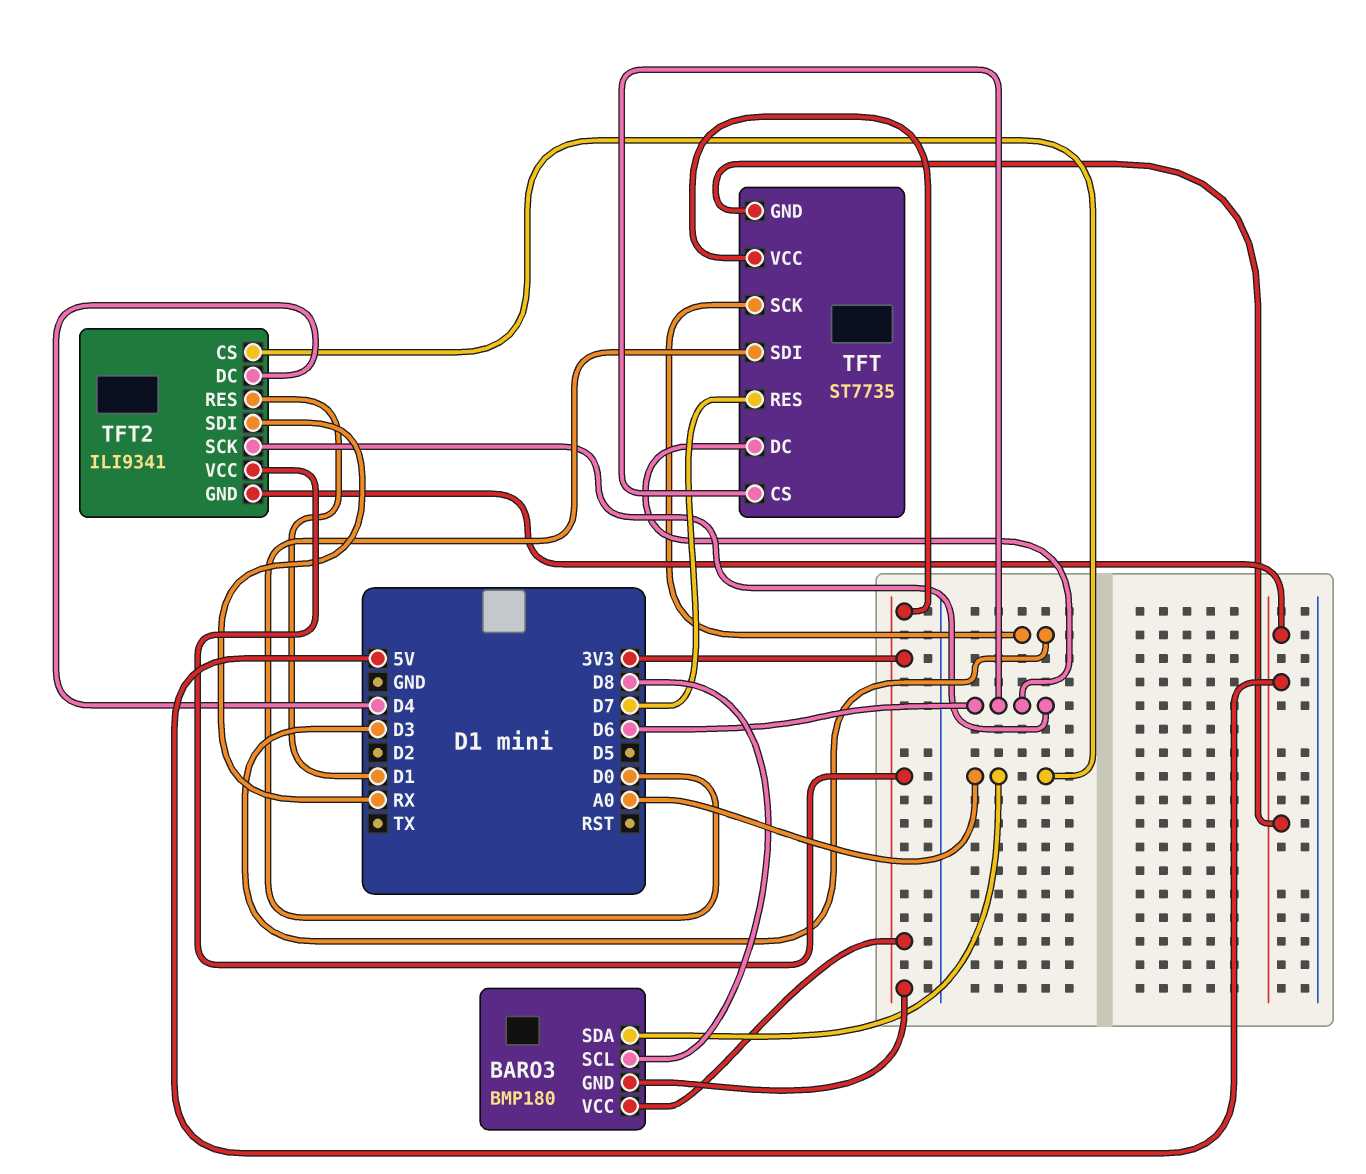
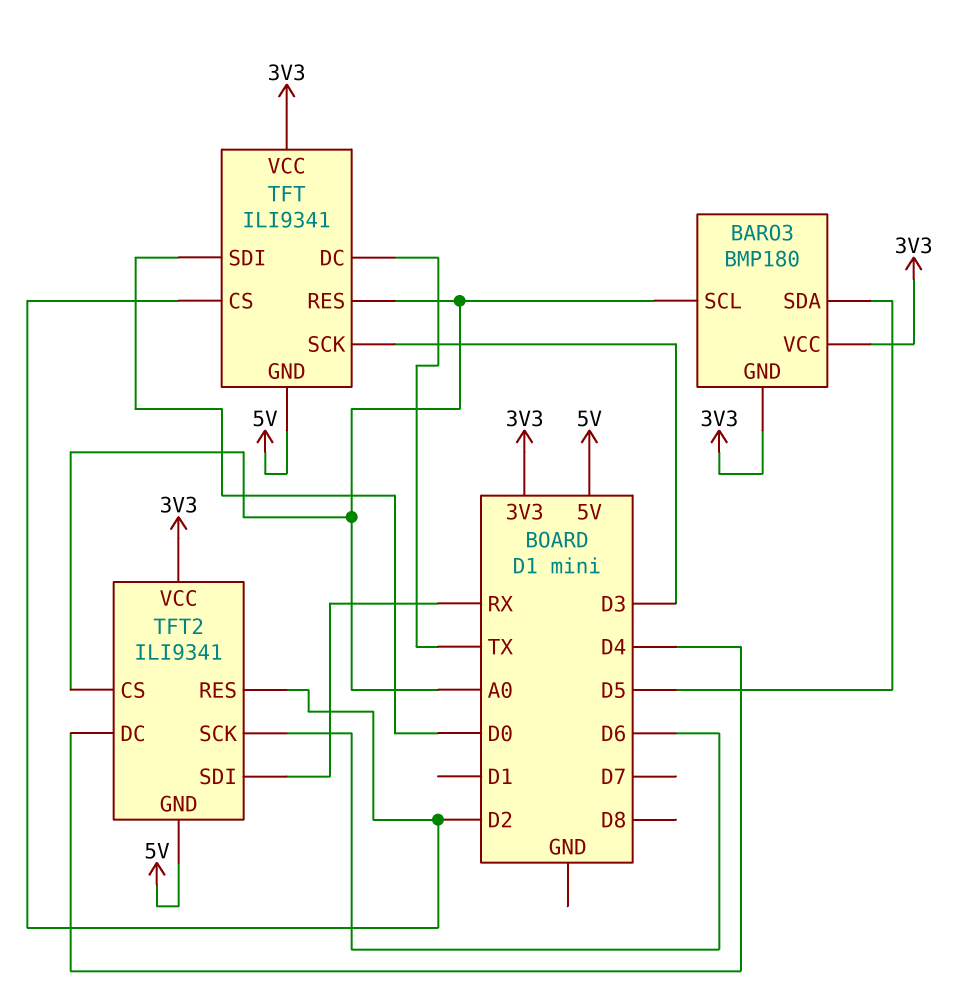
BARO3 pin SCL: D8 -> A0
BARO3 pin SDA: A0 -> D5
TFT: ST7735 -> ILI9341
TFT pin CS: D6 -> D2
TFT pin DC: D6 -> TX
TFT pin RES: D7 -> A0
TFT2 pin RES: D1 -> D2

